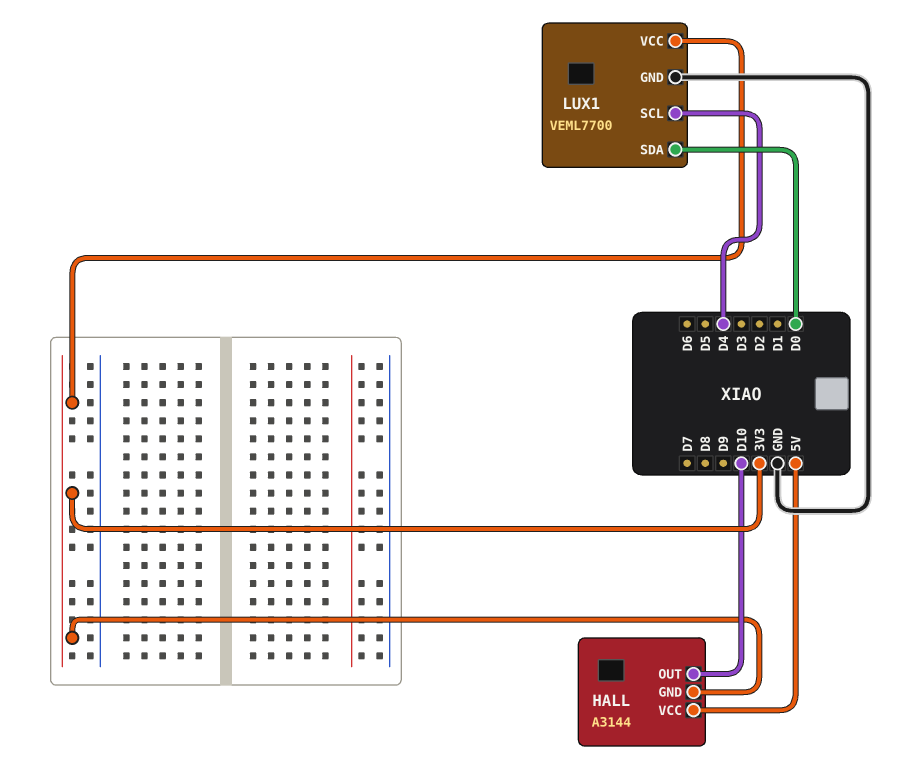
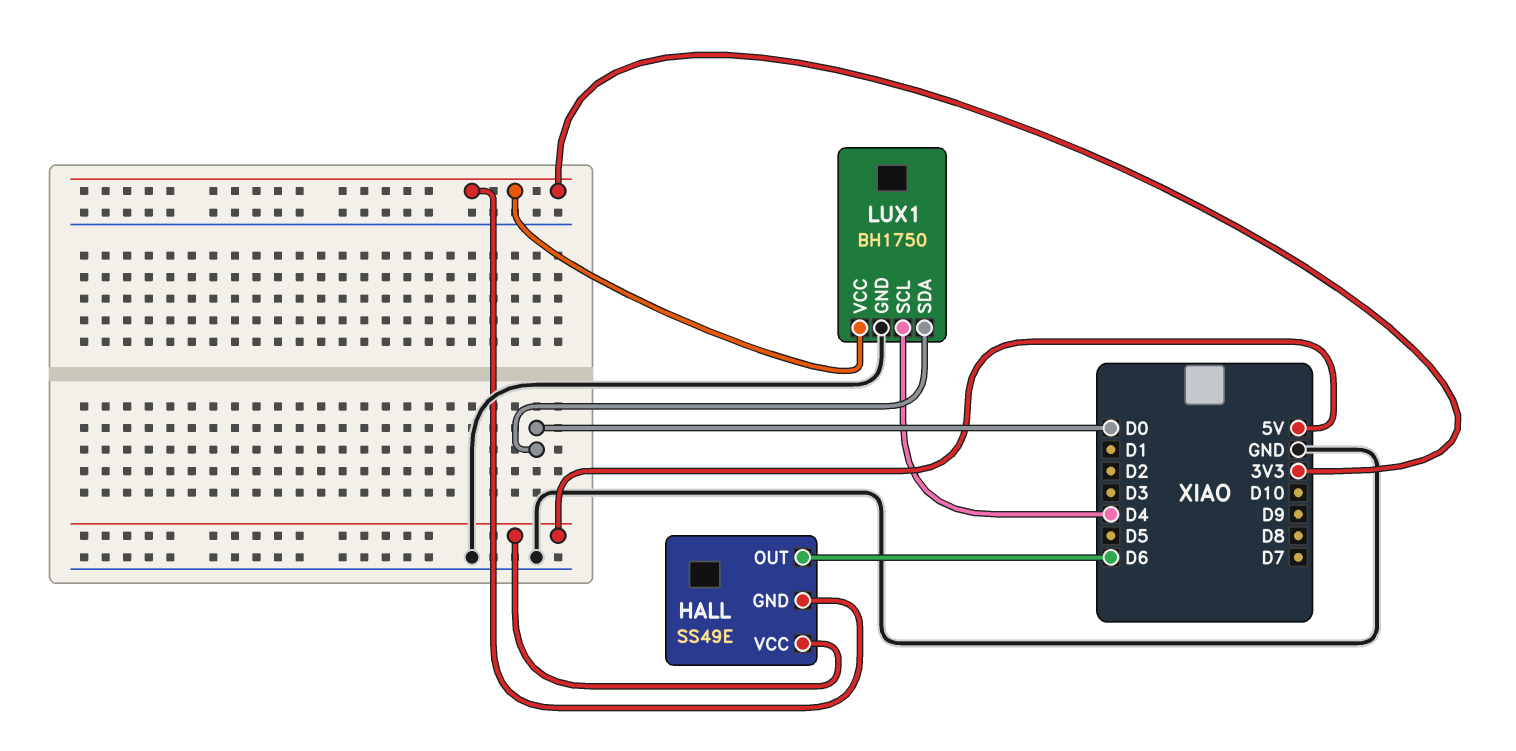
HALL: A3144 -> SS49E
HALL pin OUT: D10 -> D6
LUX1: VEML7700 -> BH1750

